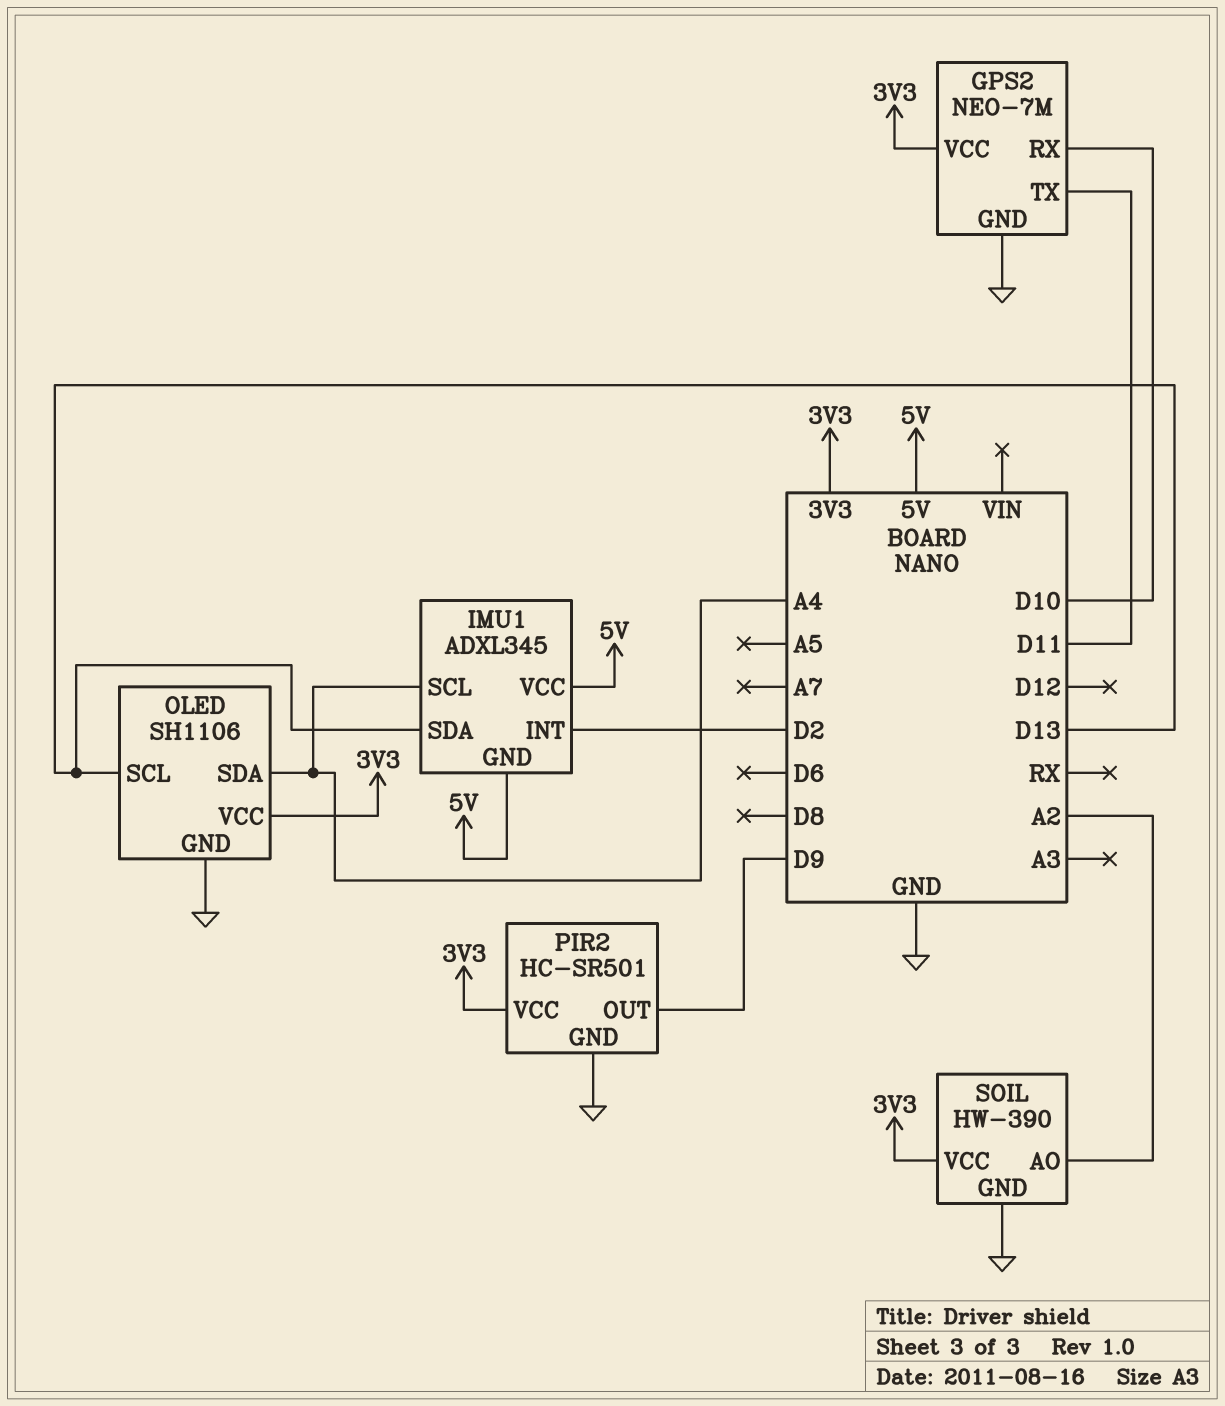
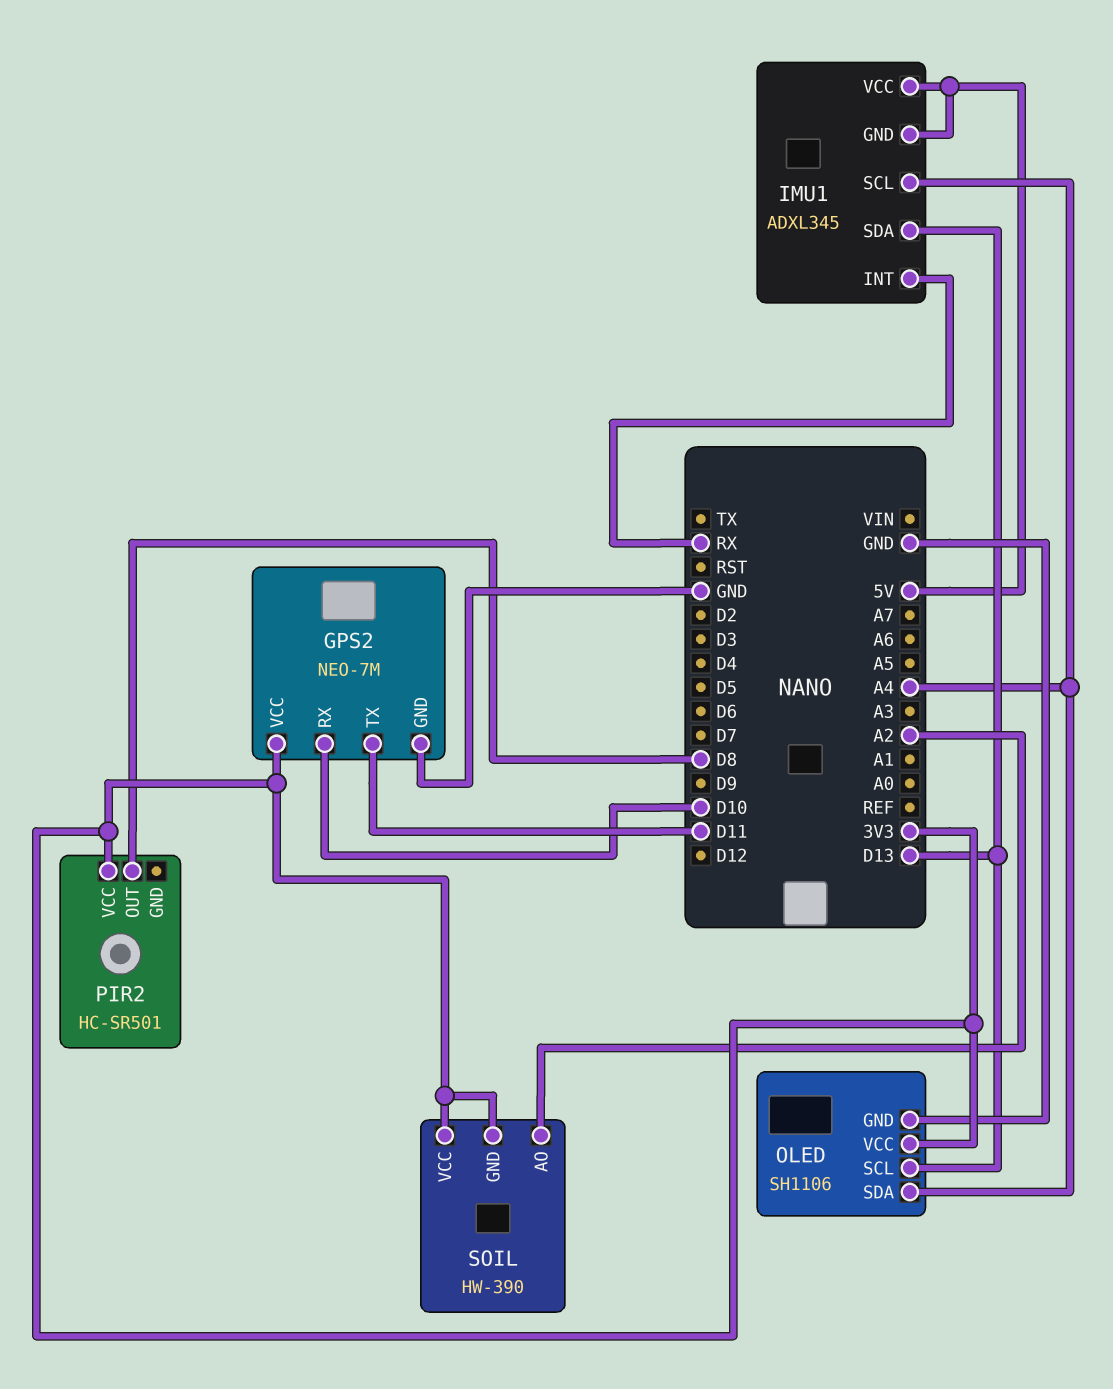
IMU1 pin INT: D2 -> RX
PIR2 pin GND: GND -> none
PIR2 pin OUT: D9 -> D8
SOIL pin GND: GND -> 3V3

